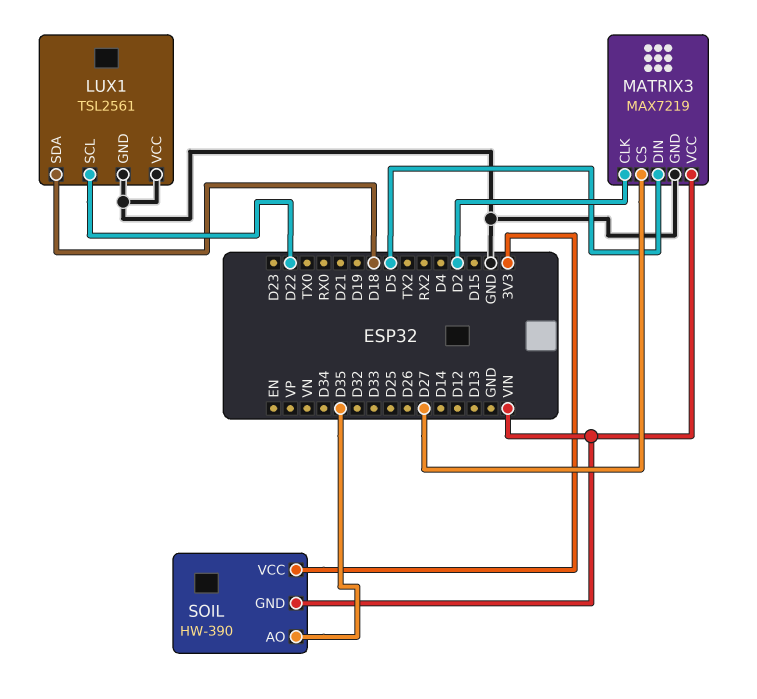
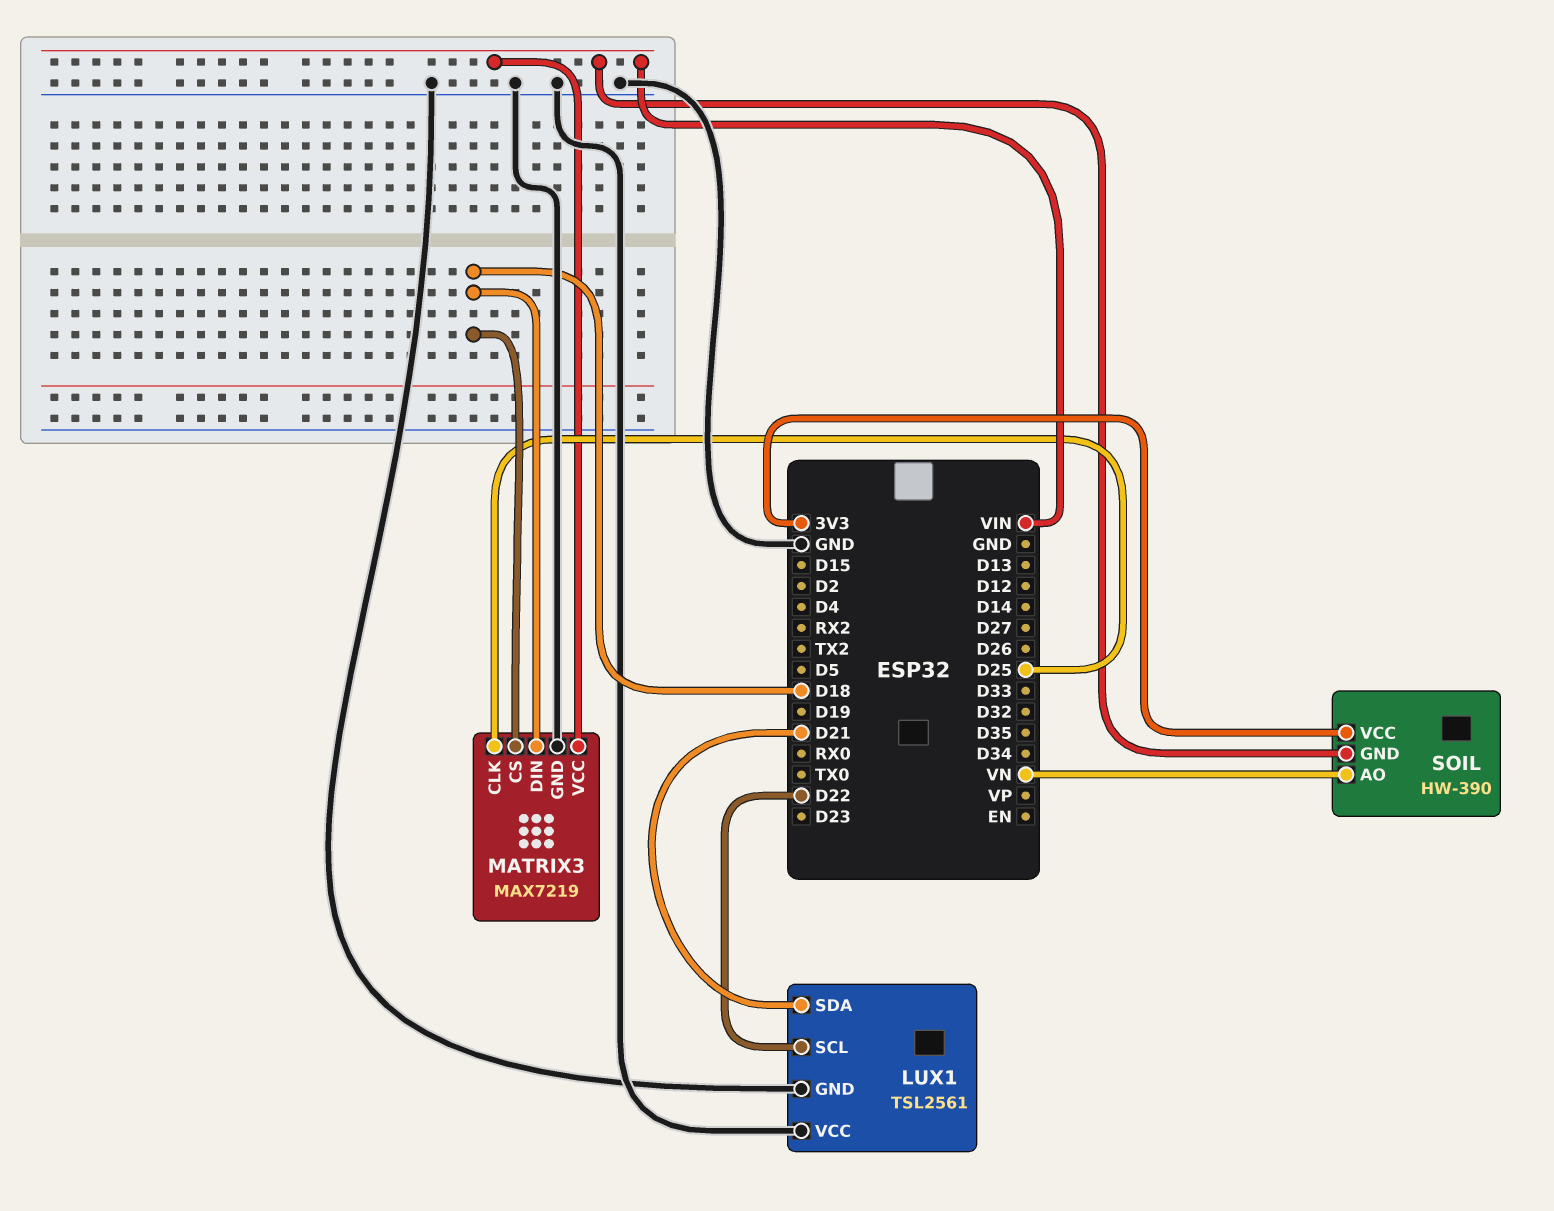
LUX1 pin SDA: D18 -> D21
MATRIX3 pin CLK: D2 -> D25
MATRIX3 pin CS: D27 -> D18
MATRIX3 pin DIN: D5 -> D18
SOIL pin AO: D35 -> VN

